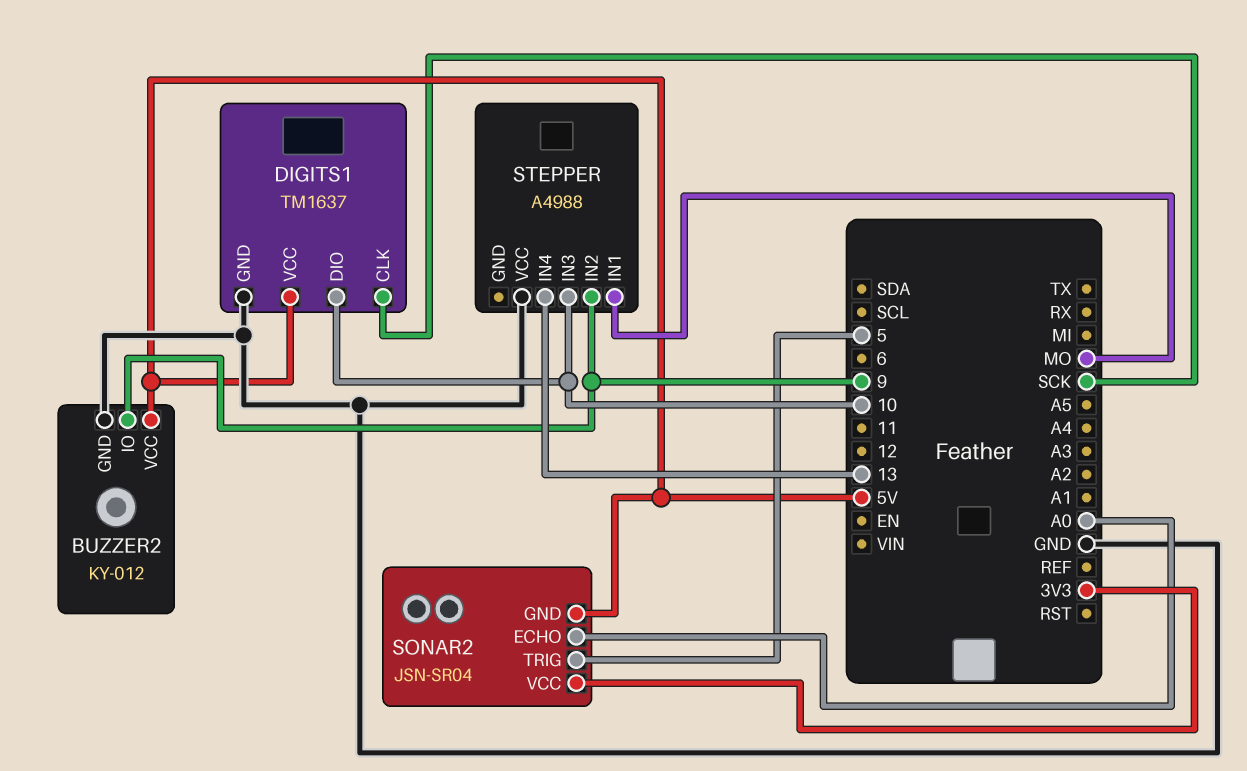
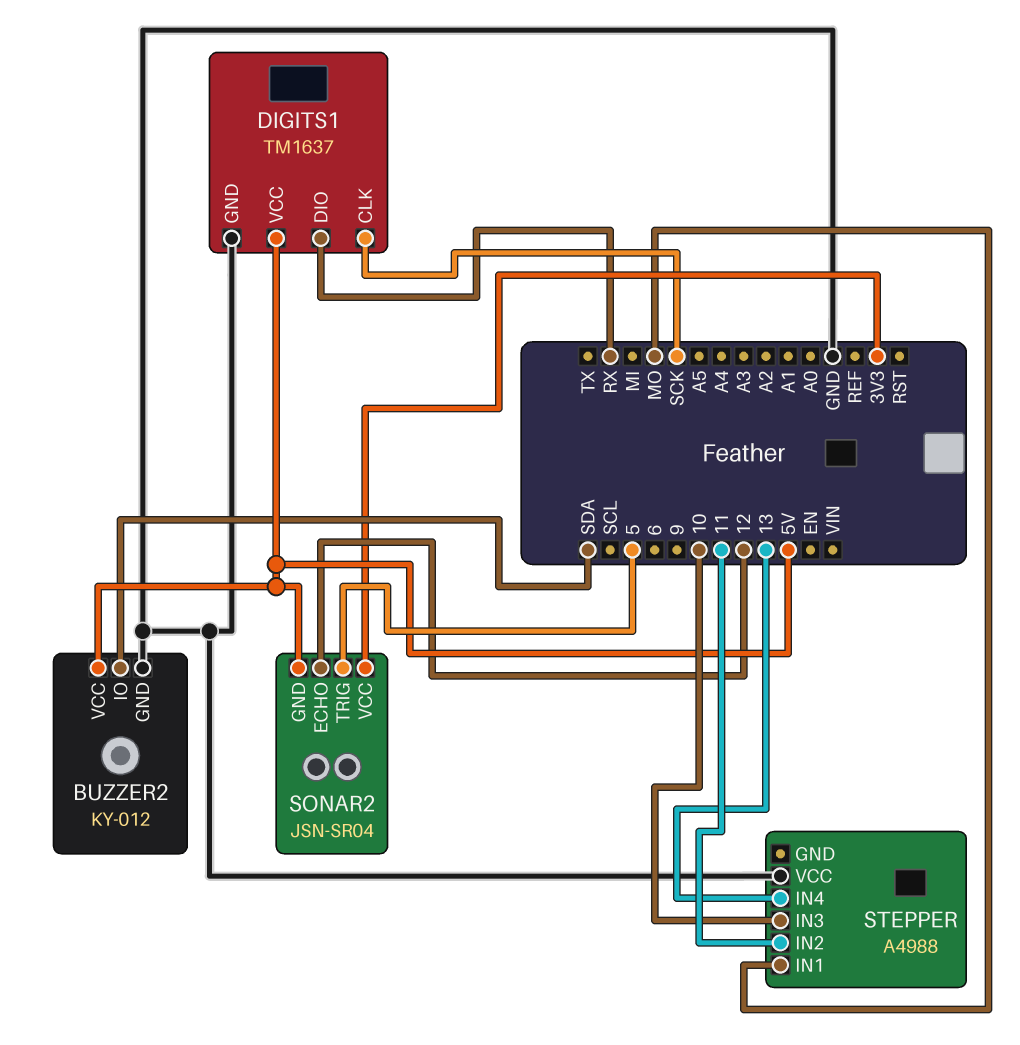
BUZZER2 pin IO: 9 -> SDA
DIGITS1 pin DIO: 10 -> RX
SONAR2 pin ECHO: A0 -> 12
STEPPER pin IN2: 9 -> 11

